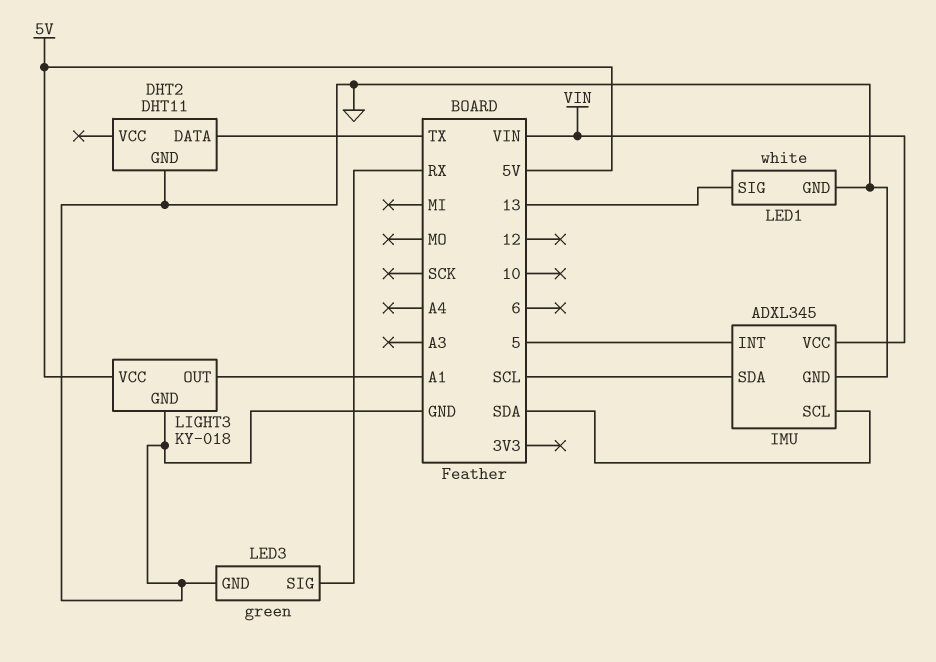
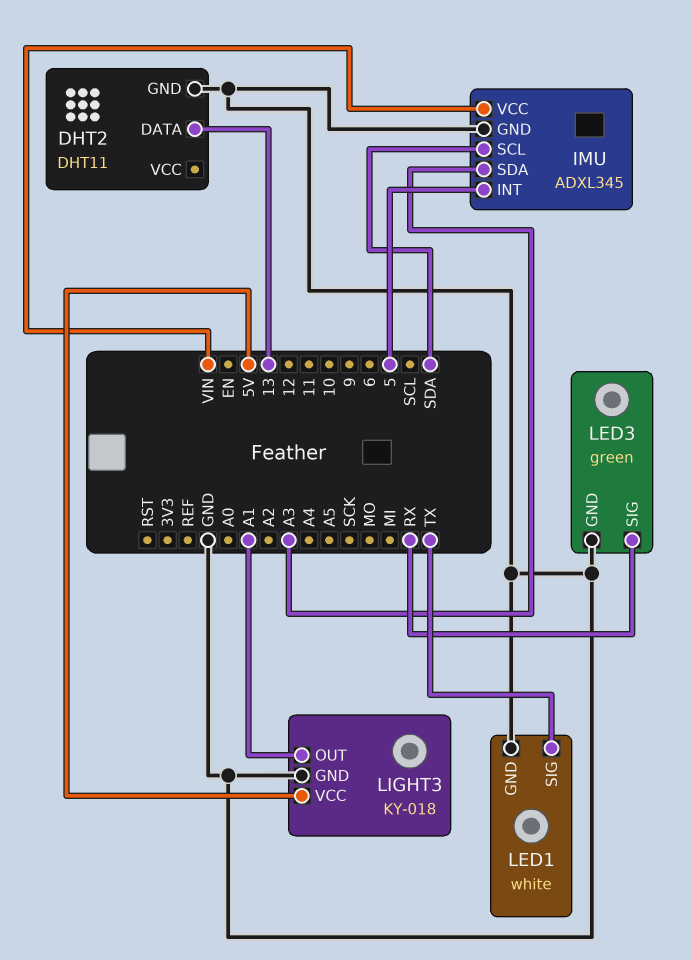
DHT2 pin DATA: TX -> 13
IMU pin SDA: SCL -> A3
LED1 pin SIG: 13 -> TX

